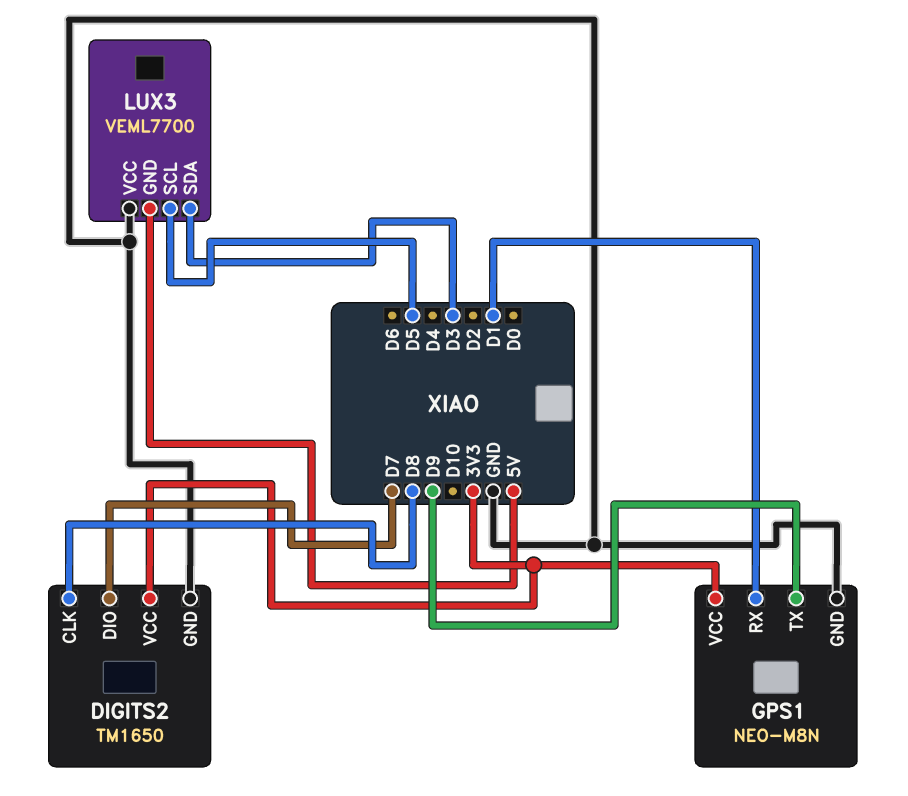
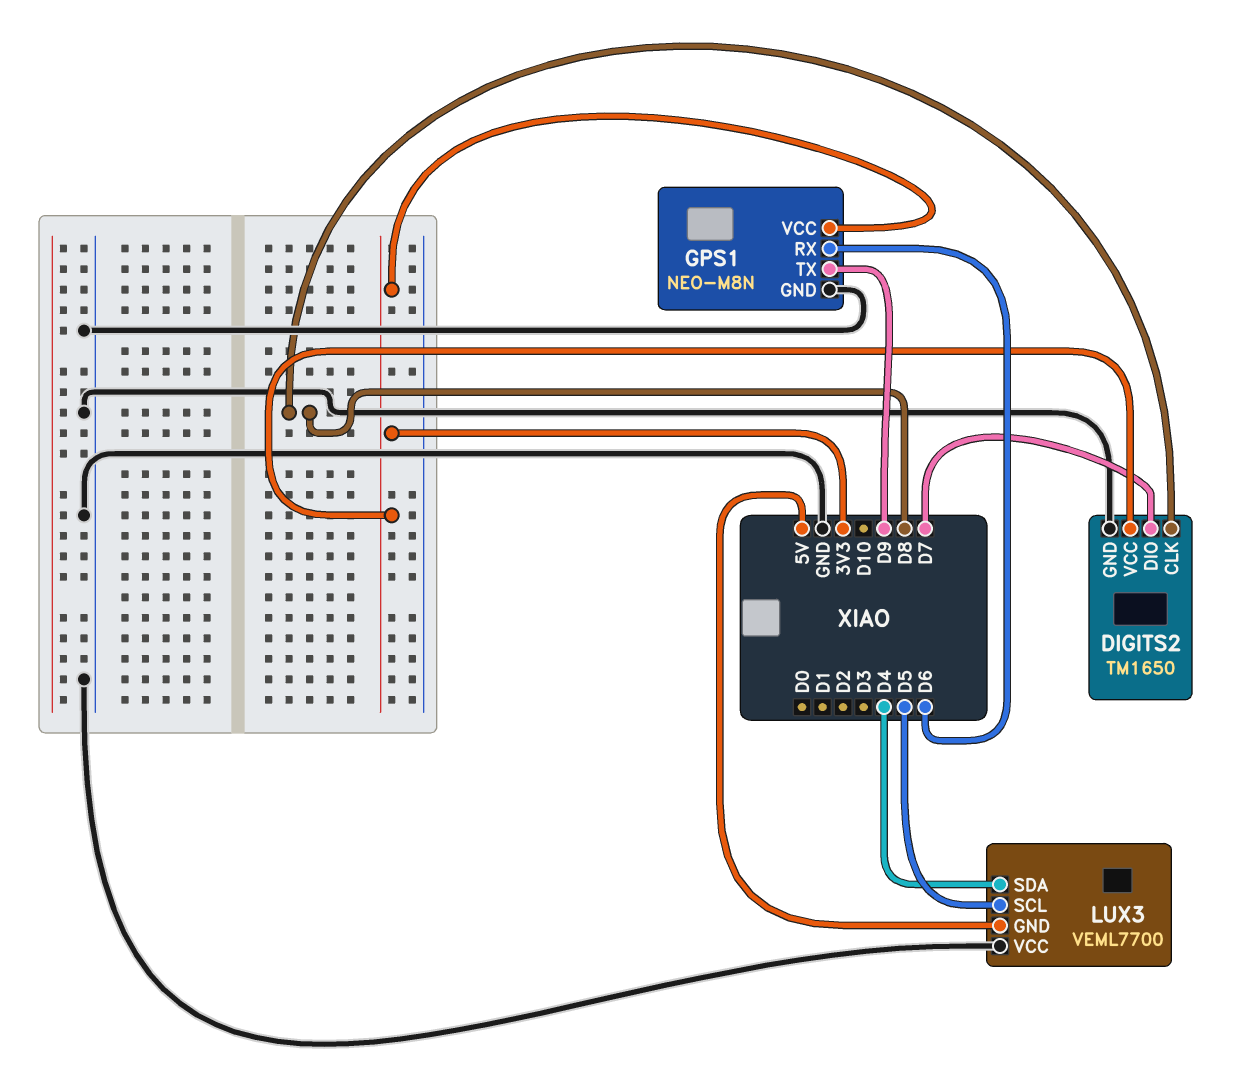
GPS1 pin RX: D1 -> D6
LUX3 pin SDA: D3 -> D4

